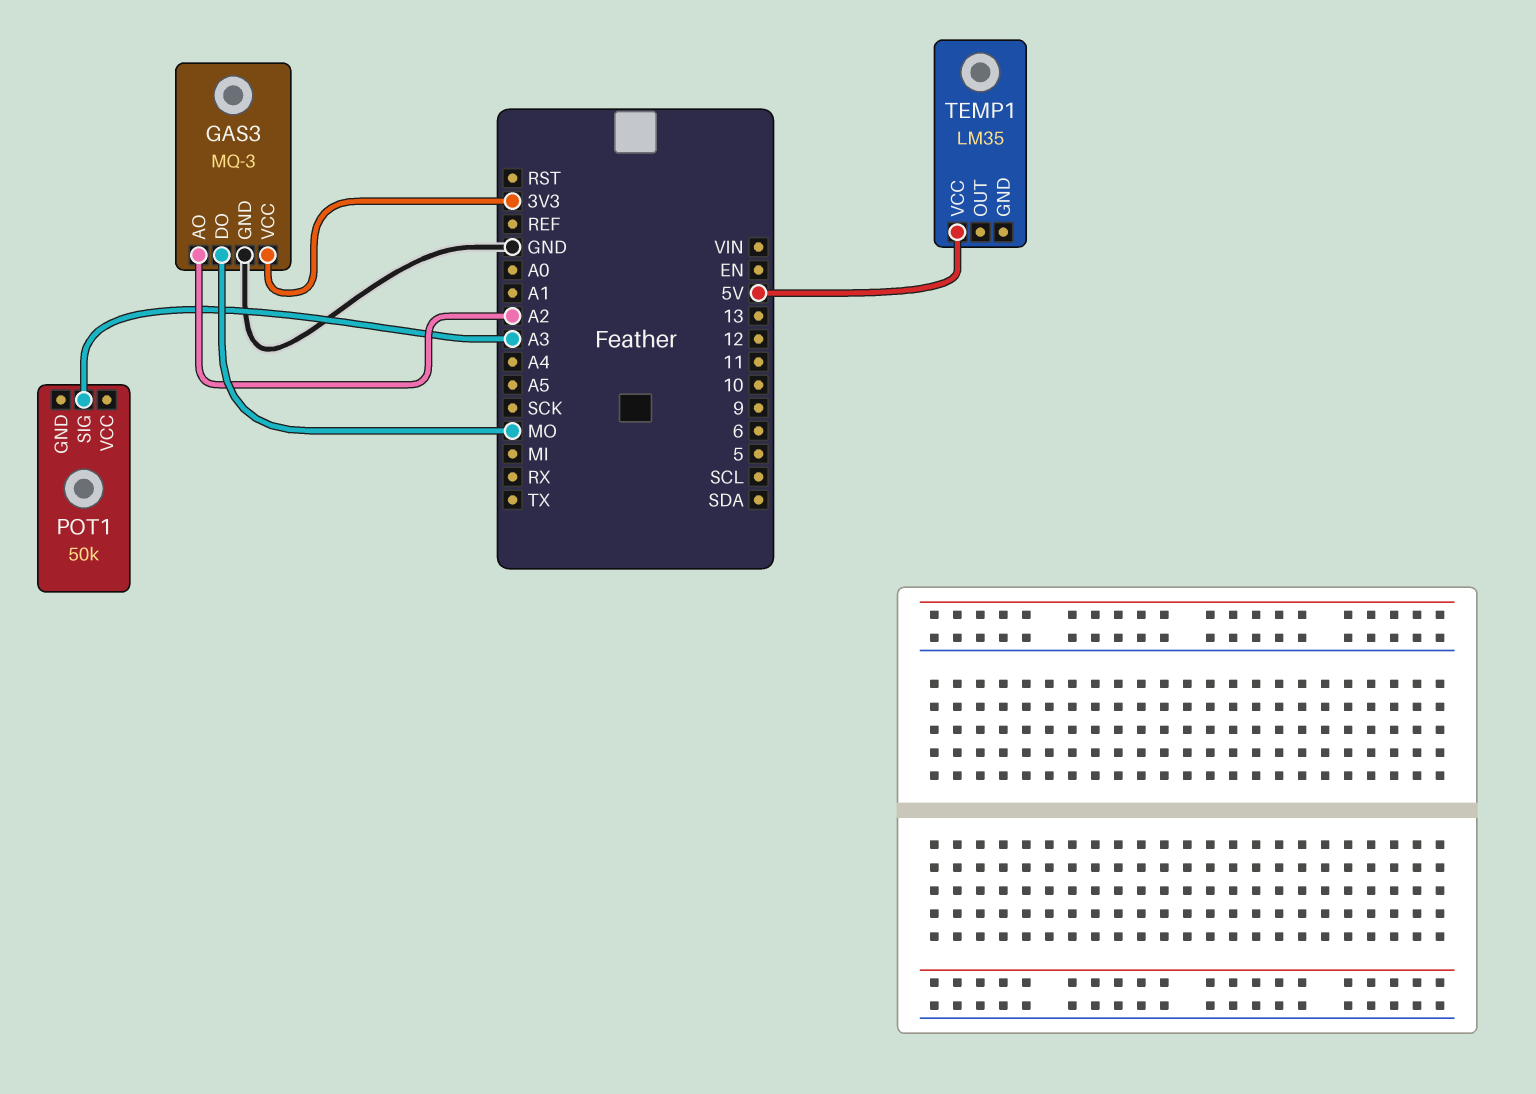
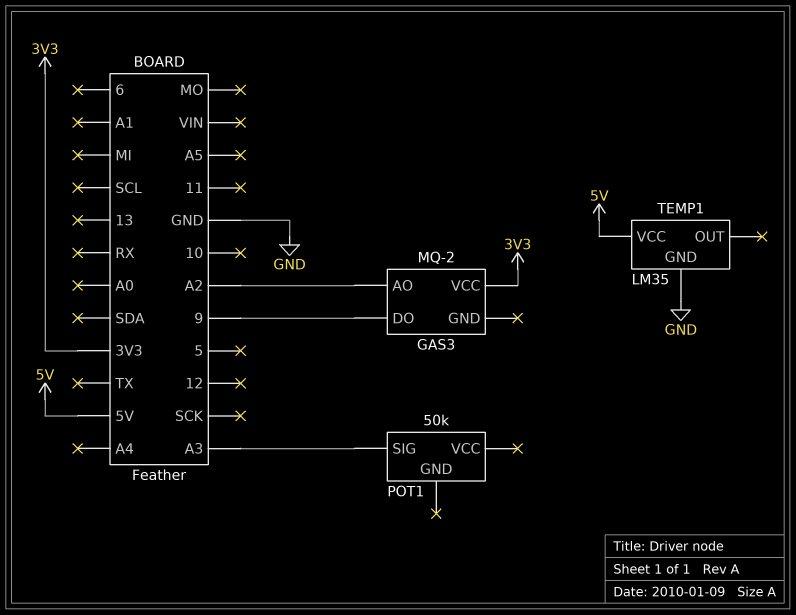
GAS3: MQ-3 -> MQ-2
GAS3 pin DO: MO -> 9
GAS3 pin GND: GND -> none
TEMP1 pin GND: none -> GND

